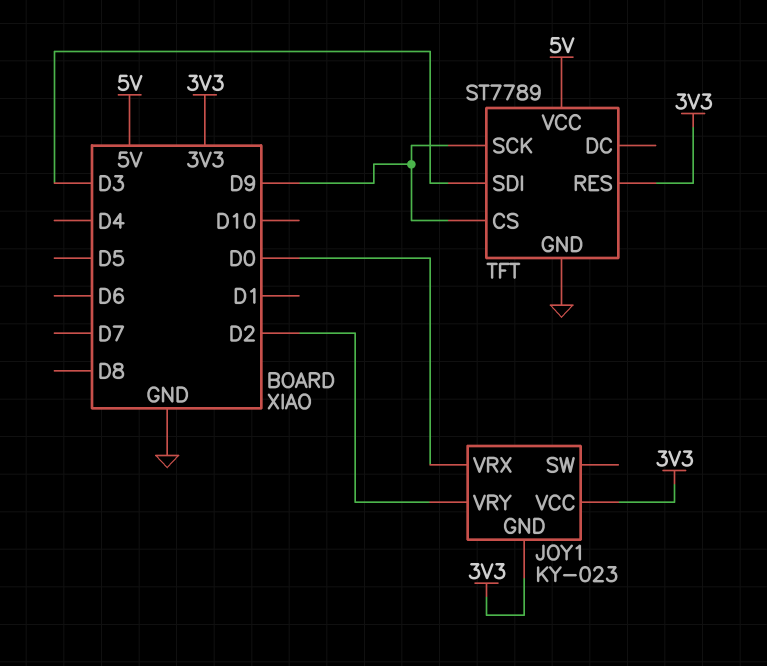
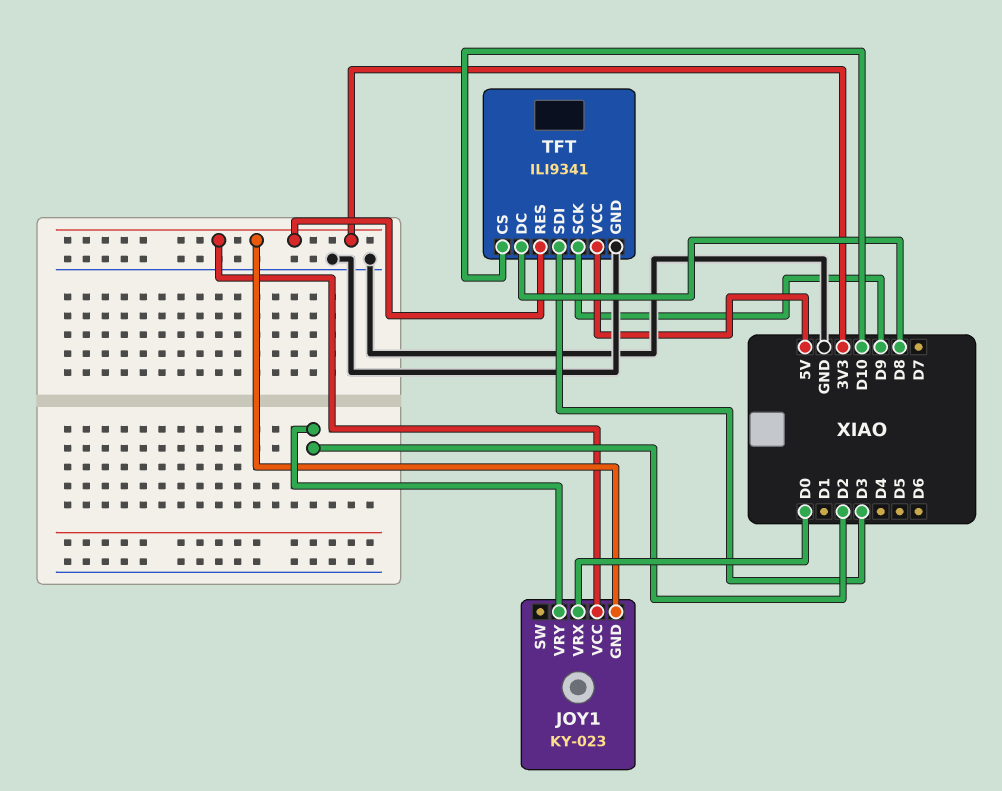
TFT: ST7789 -> ILI9341
TFT pin CS: D9 -> D10
TFT pin DC: none -> D8

